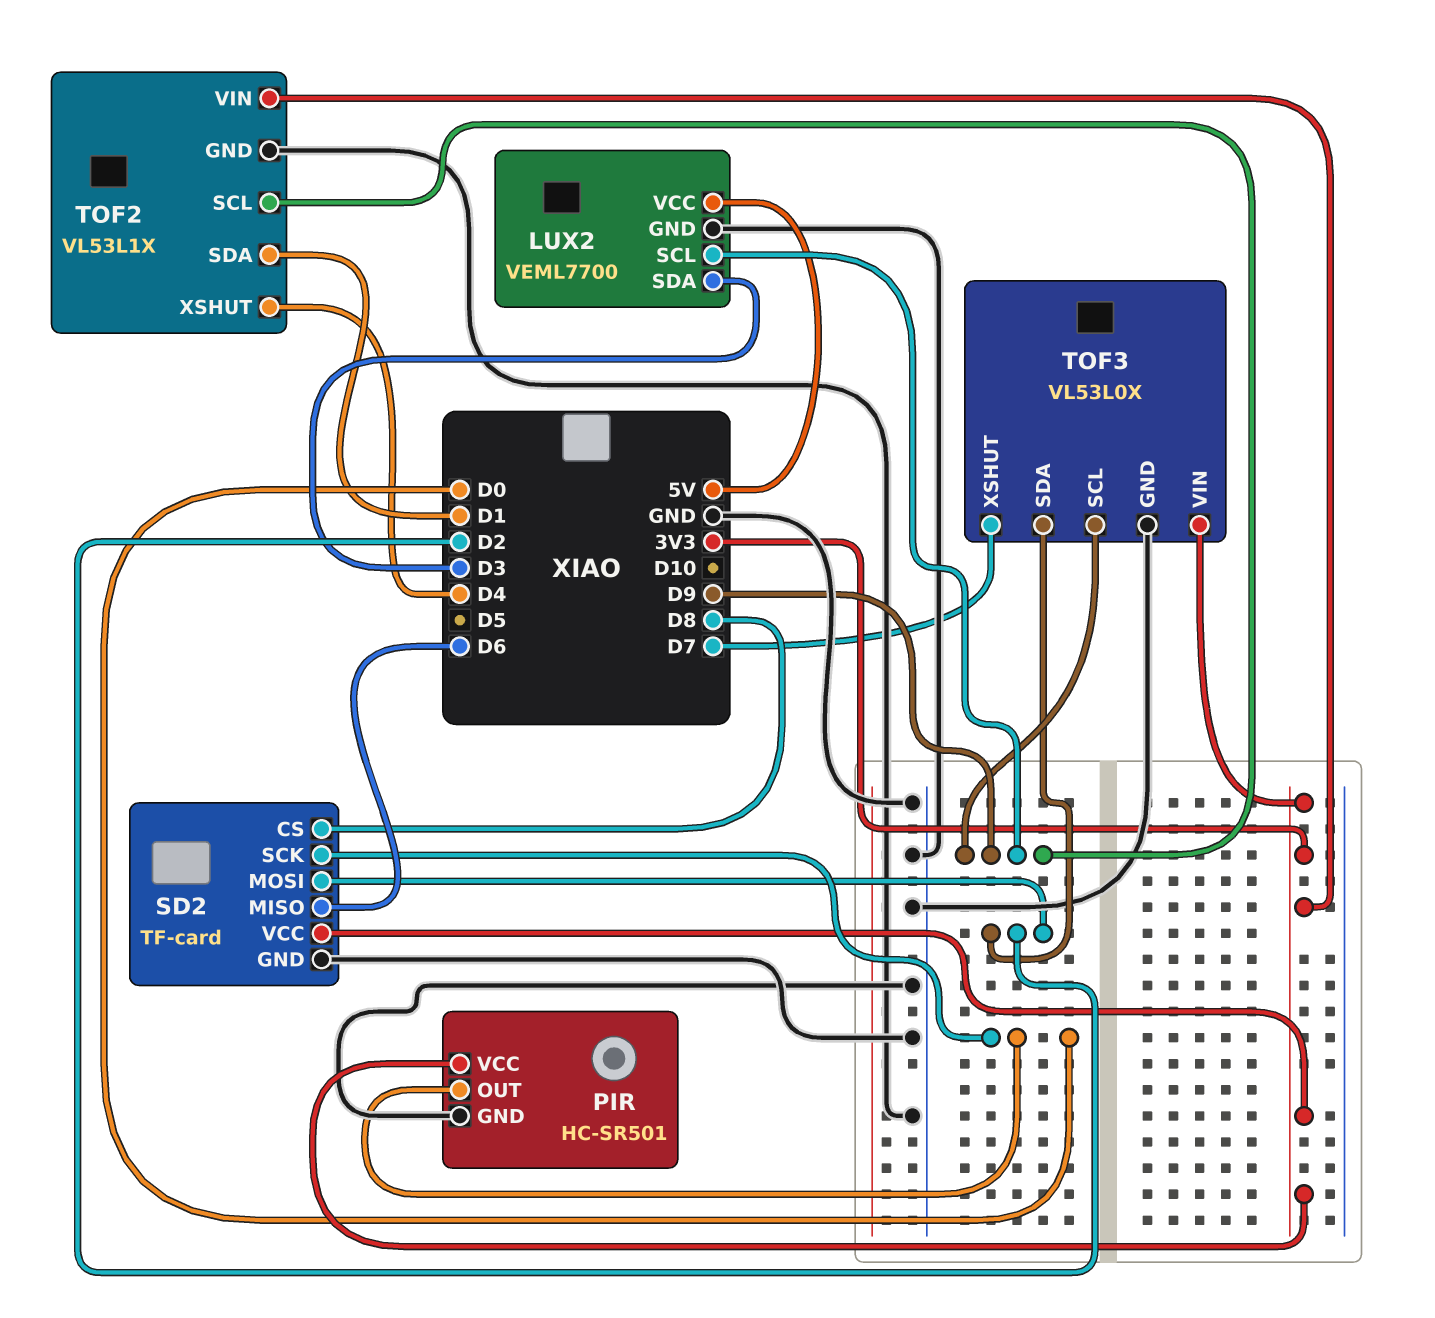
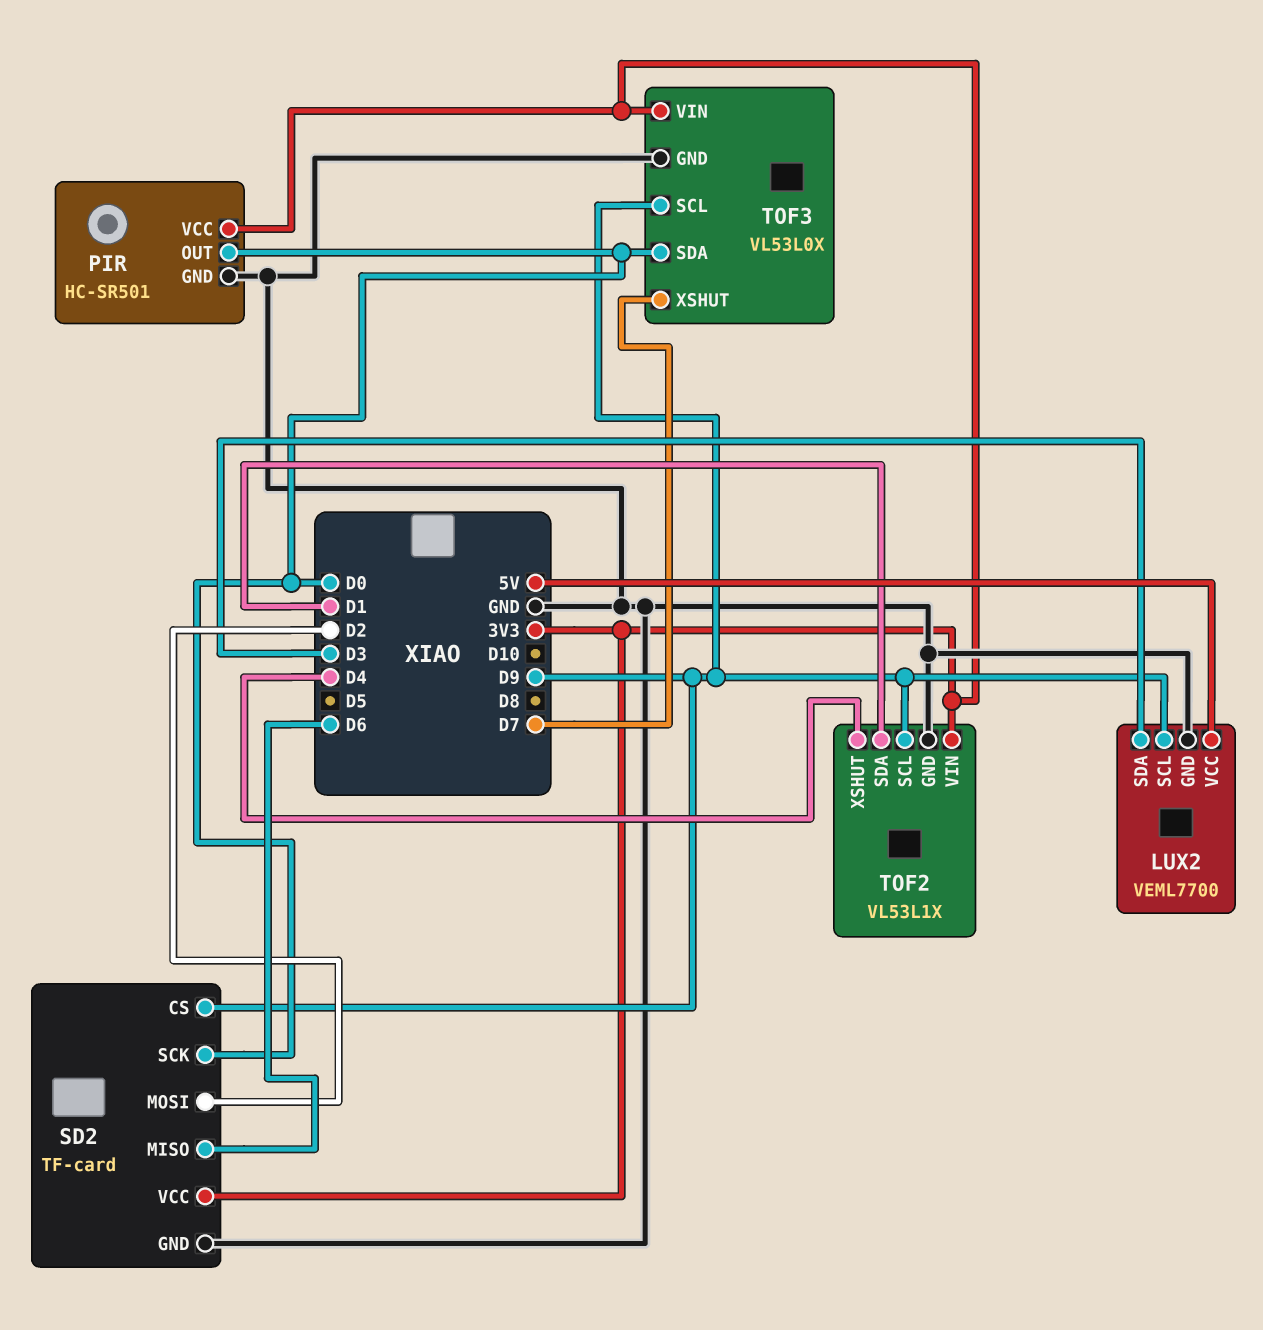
SD2 pin CS: D8 -> D9
TOF3 pin SDA: D2 -> D0

